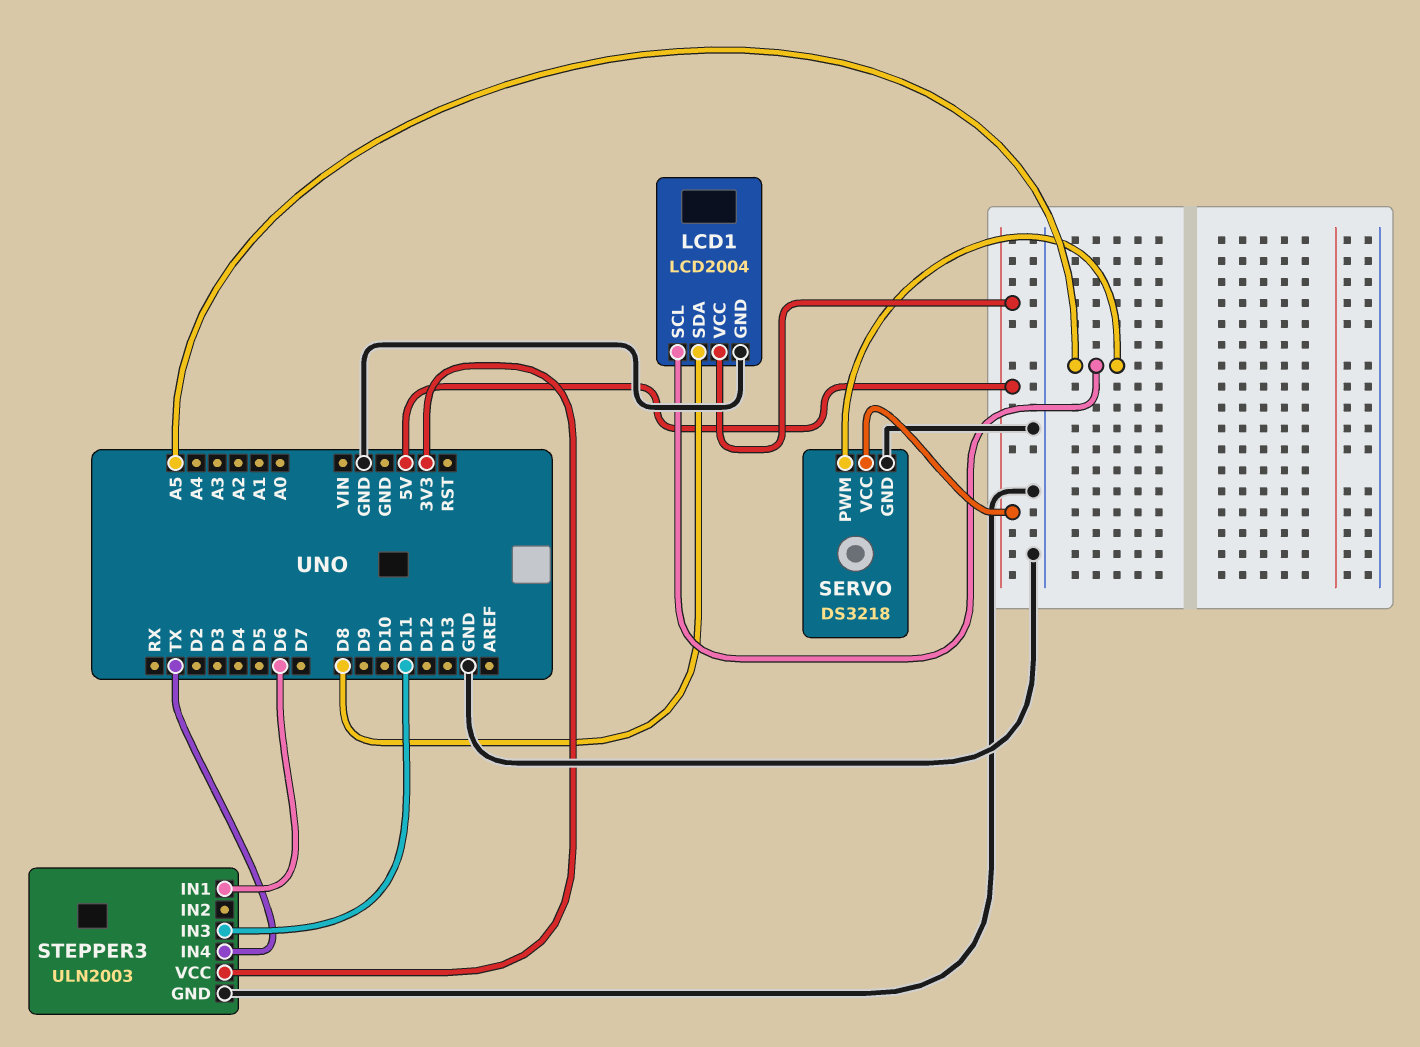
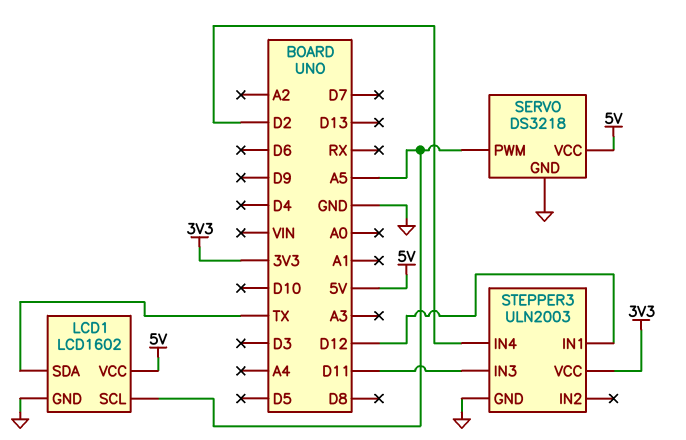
LCD1: LCD2004 -> LCD1602
LCD1 pin SDA: D8 -> TX
STEPPER3 pin IN1: D6 -> D12
STEPPER3 pin IN4: TX -> D2

